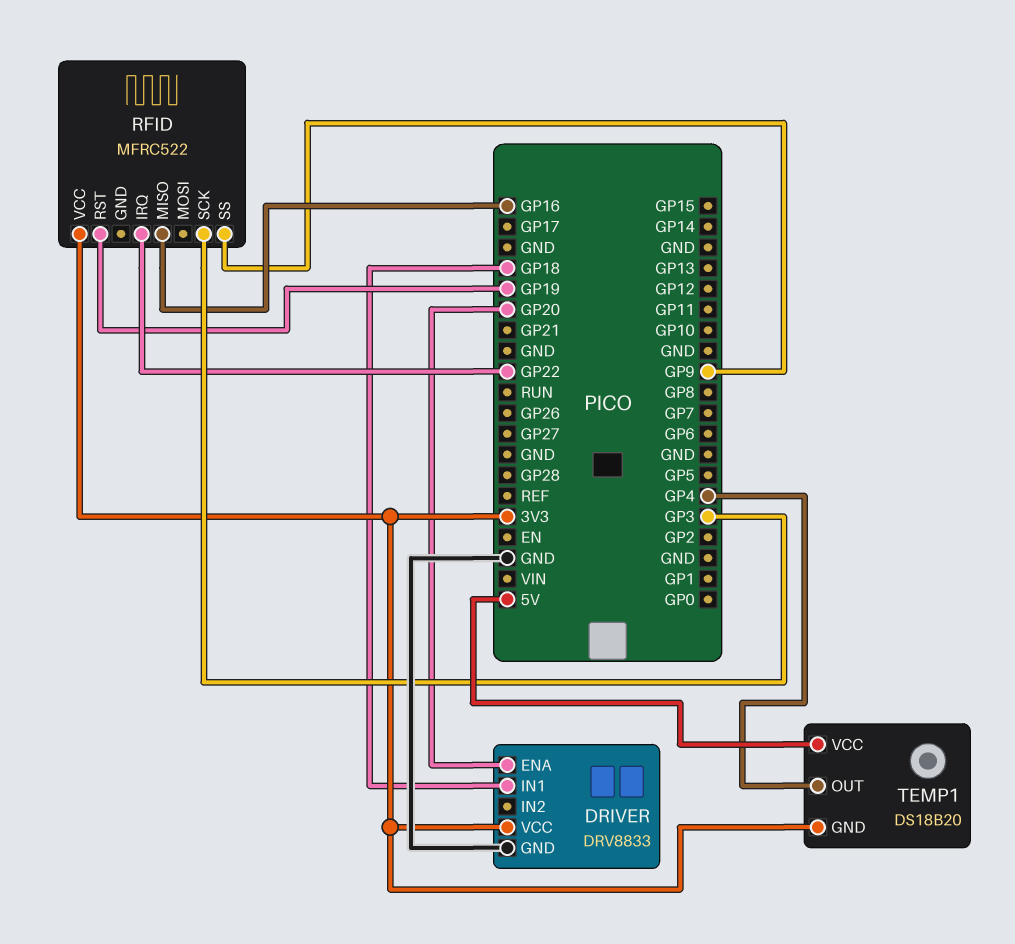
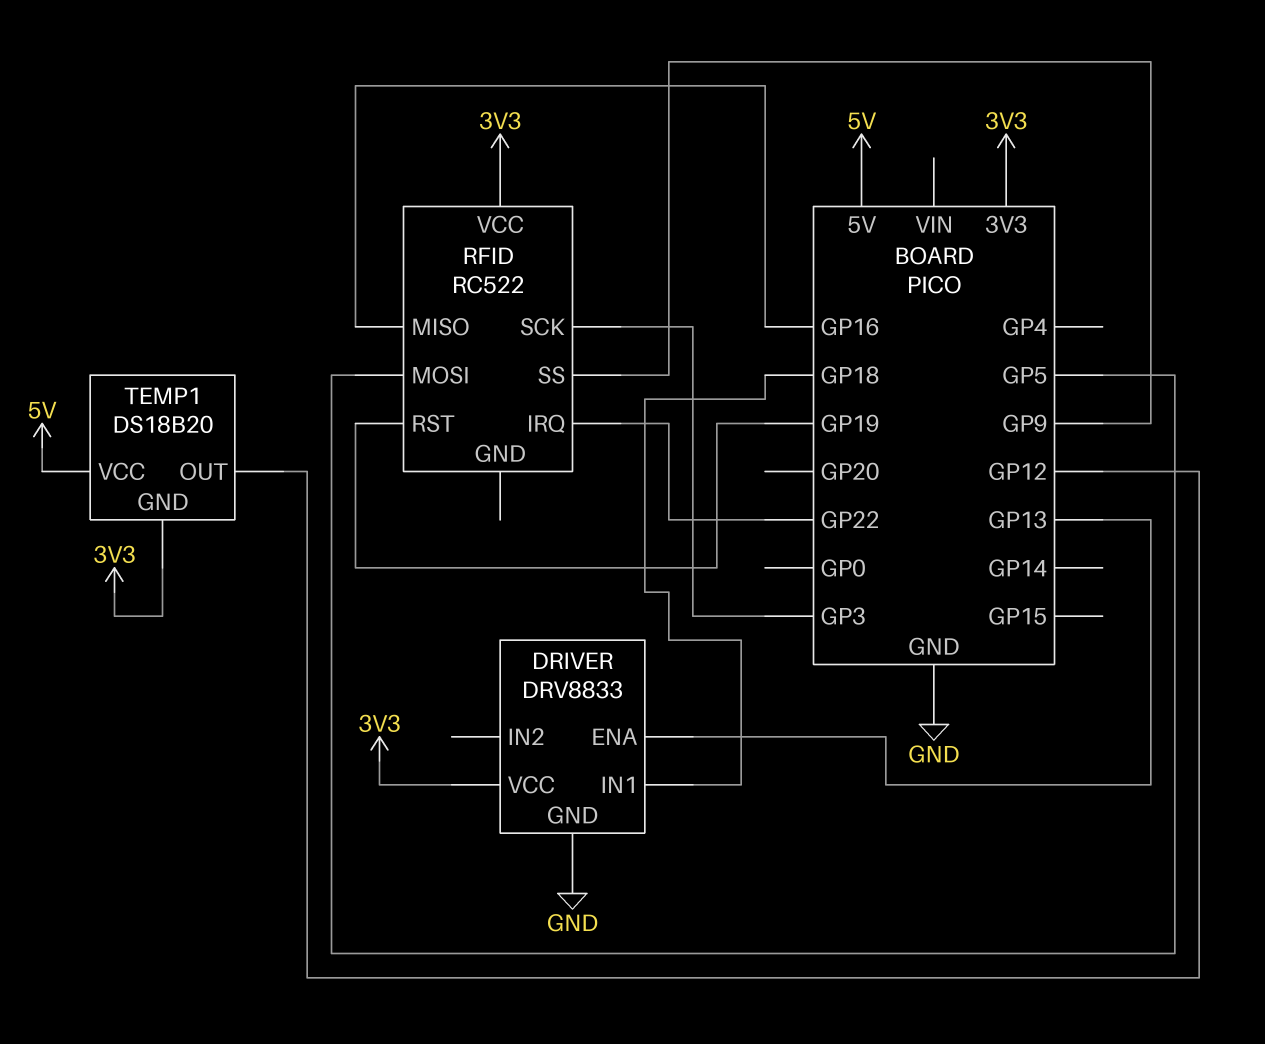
DRIVER pin ENA: GP20 -> GP13
RFID: MFRC522 -> RC522
RFID pin MOSI: none -> GP5
TEMP1 pin OUT: GP4 -> GP12

